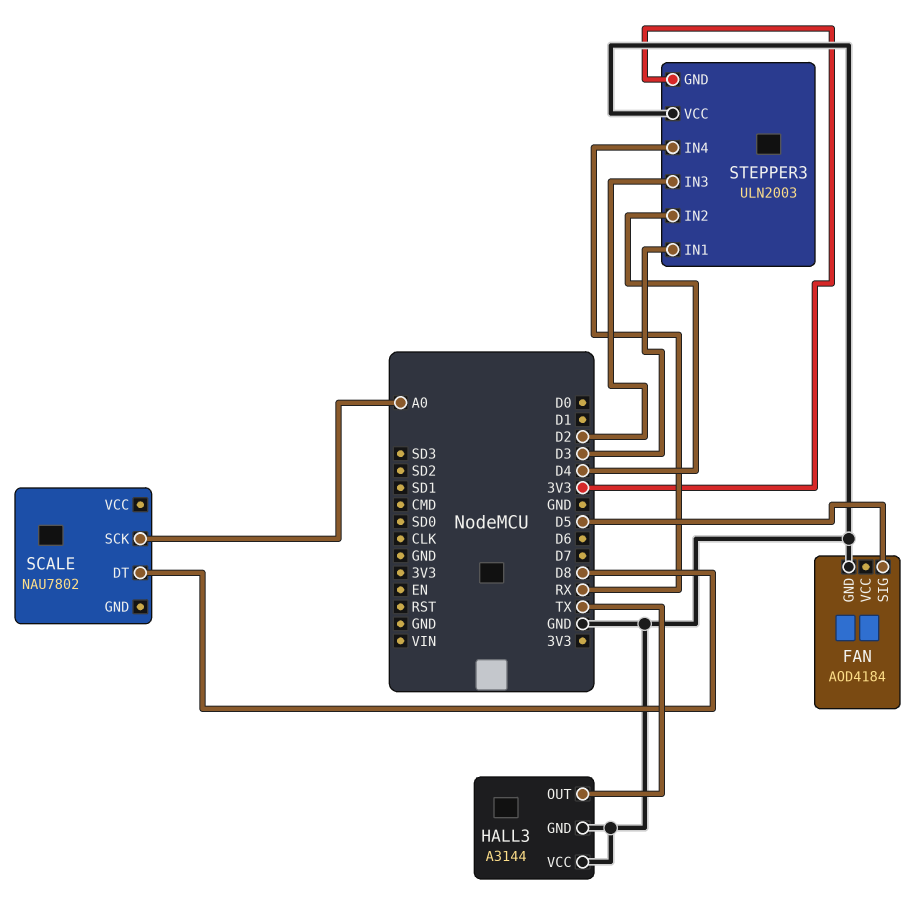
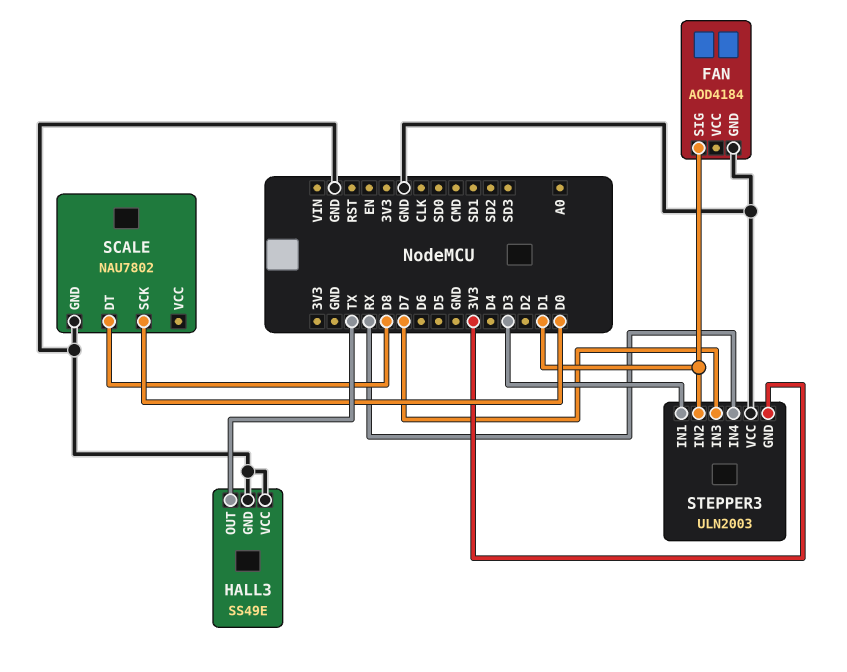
FAN pin SIG: D5 -> D1
HALL3: A3144 -> SS49E
SCALE pin GND: none -> GND
SCALE pin SCK: A0 -> D0
STEPPER3 pin IN2: D4 -> D1
STEPPER3 pin IN3: D2 -> D7

